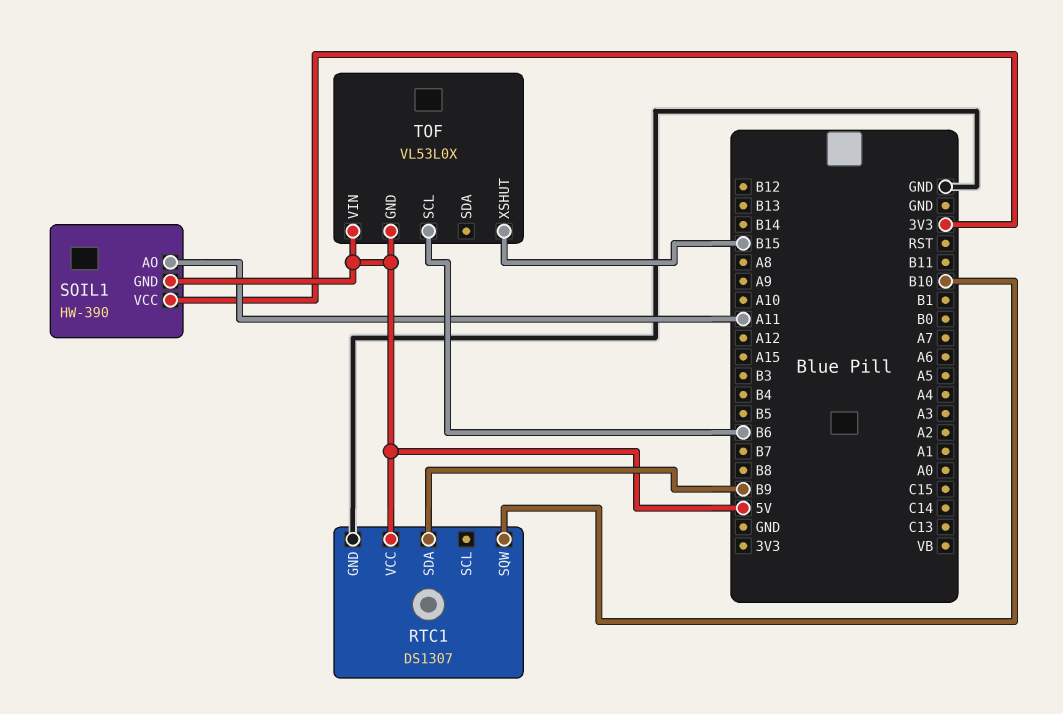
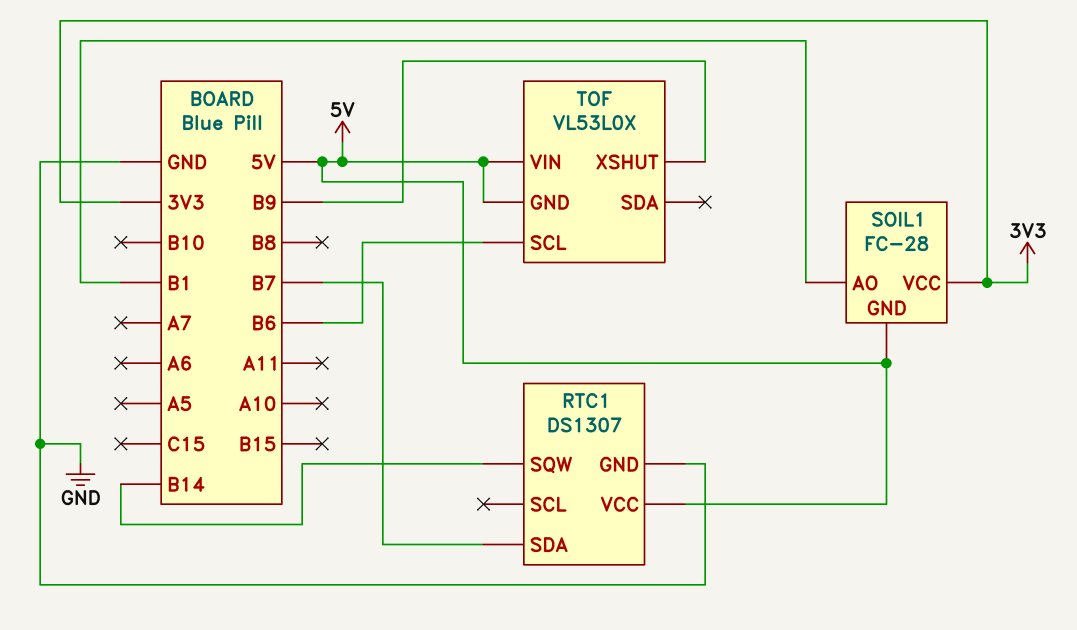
RTC1 pin SDA: B9 -> B7
RTC1 pin SQW: B10 -> B14
SOIL1: HW-390 -> FC-28
SOIL1 pin AO: A11 -> B1
TOF pin XSHUT: B15 -> B9

